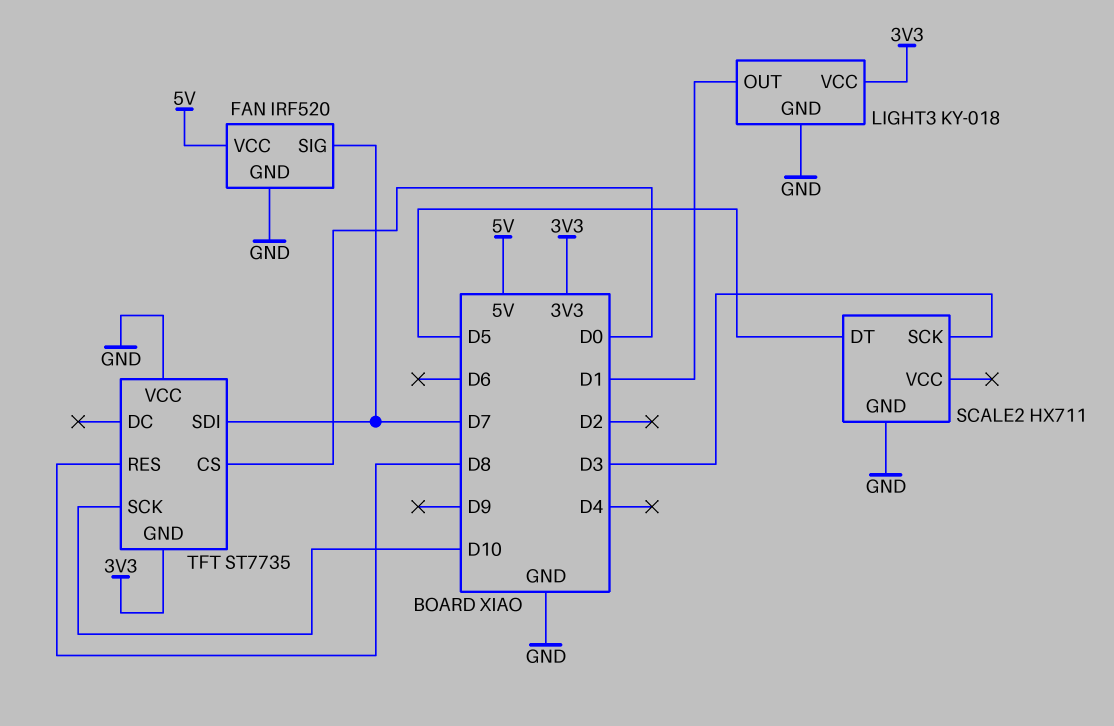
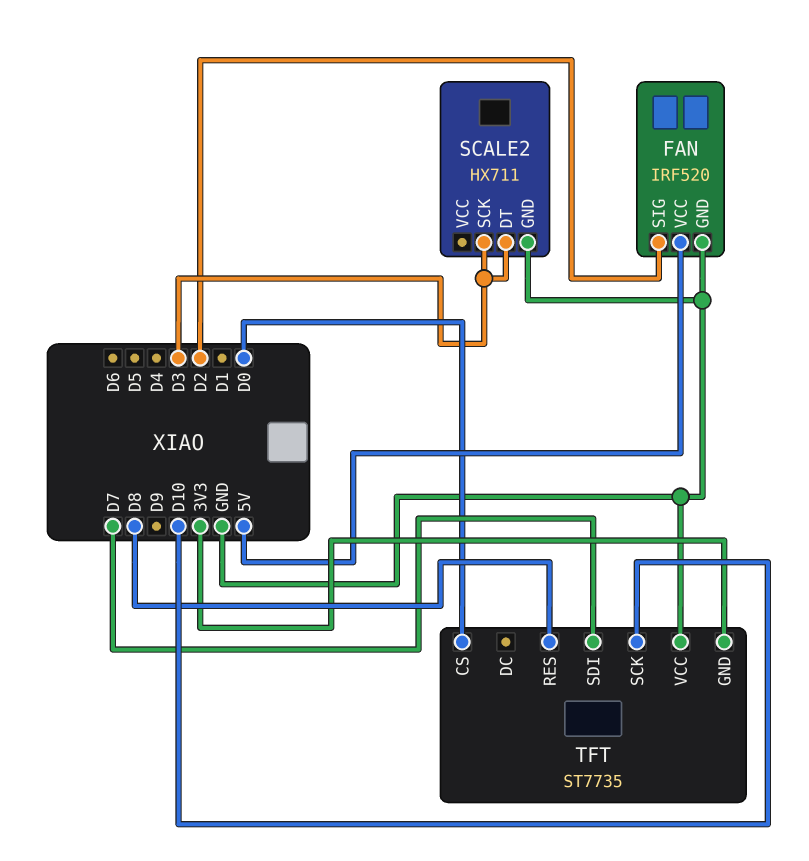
FAN pin SIG: D7 -> D2
LIGHT3: KY-018 -> none
LIGHT3 pin GND: GND -> none
LIGHT3 pin OUT: D1 -> none
LIGHT3 pin VCC: 3V3 -> none
SCALE2 pin DT: D5 -> D3

